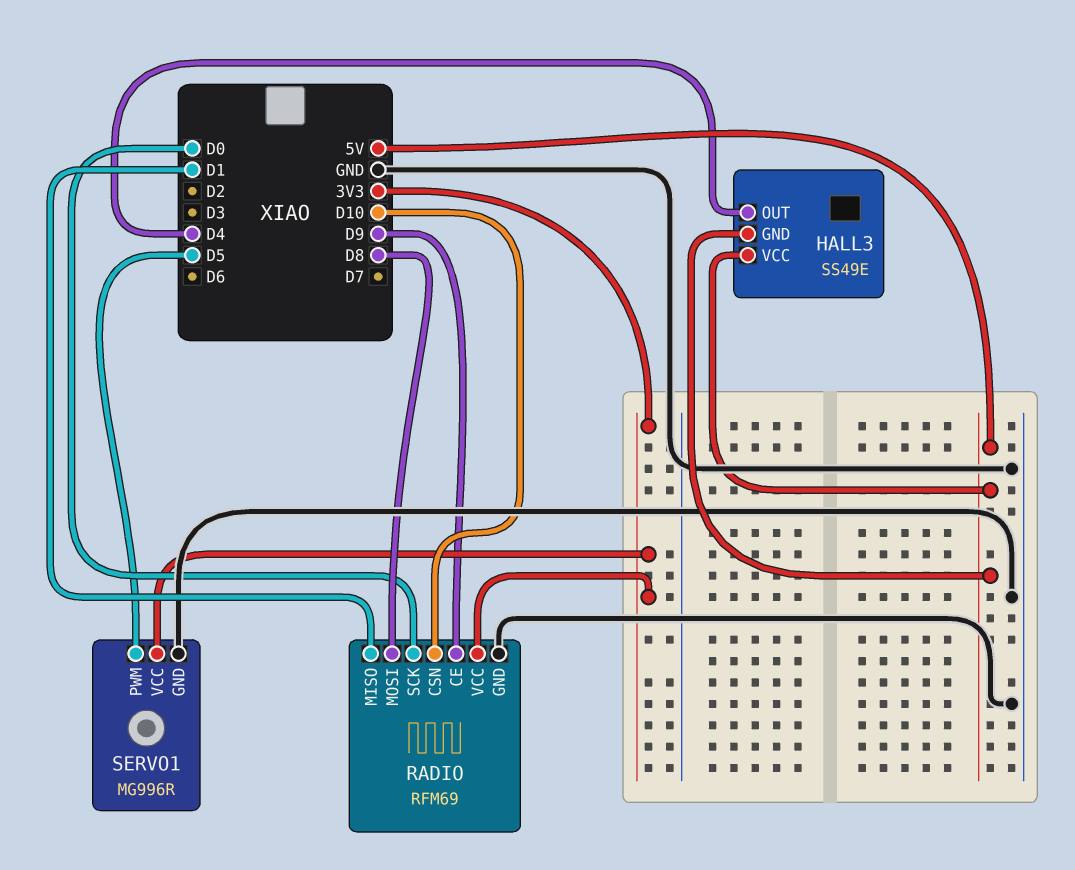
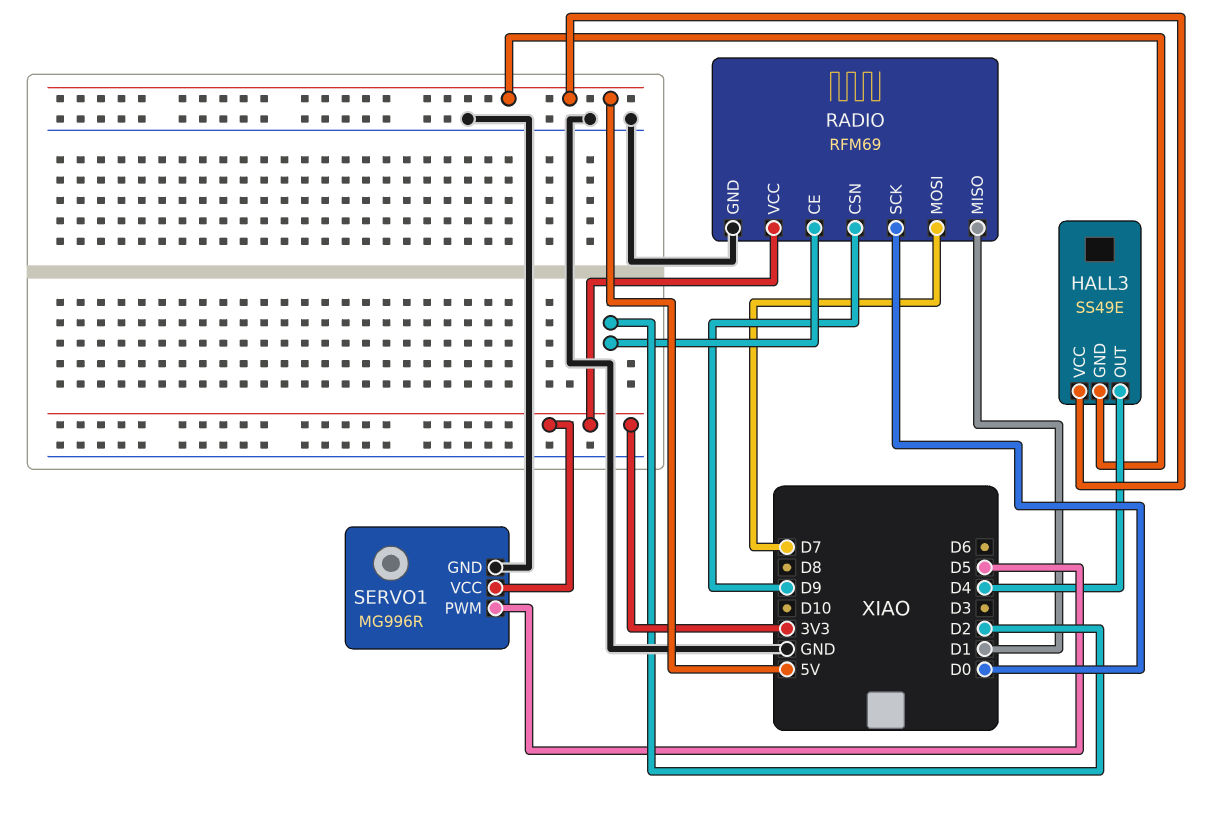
RADIO pin CE: D9 -> D2
RADIO pin CSN: D10 -> D9
RADIO pin MOSI: D8 -> D7

